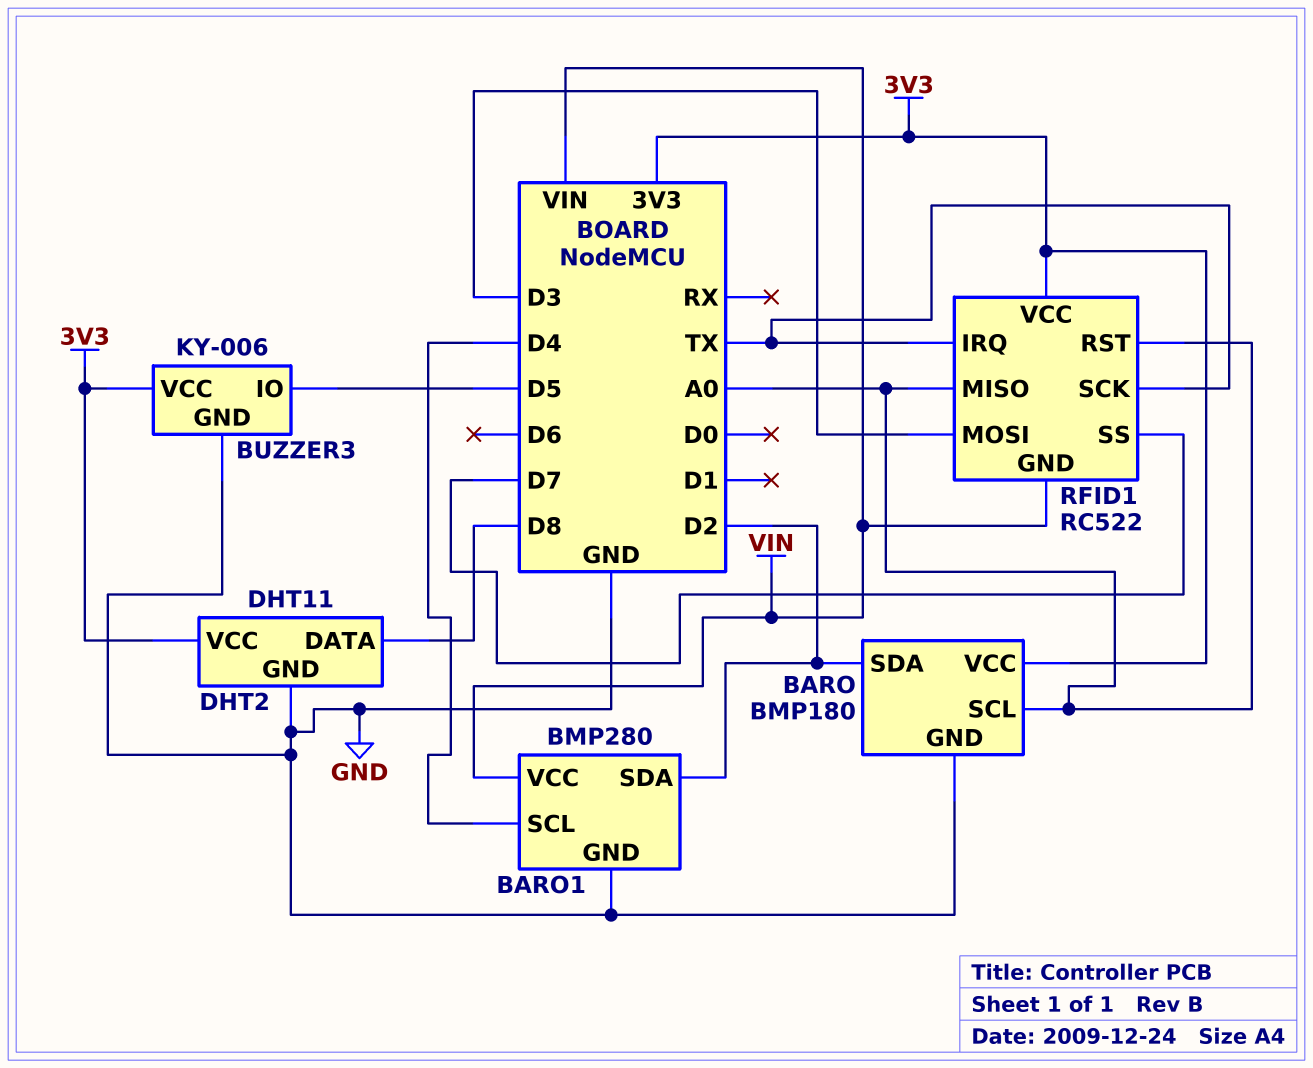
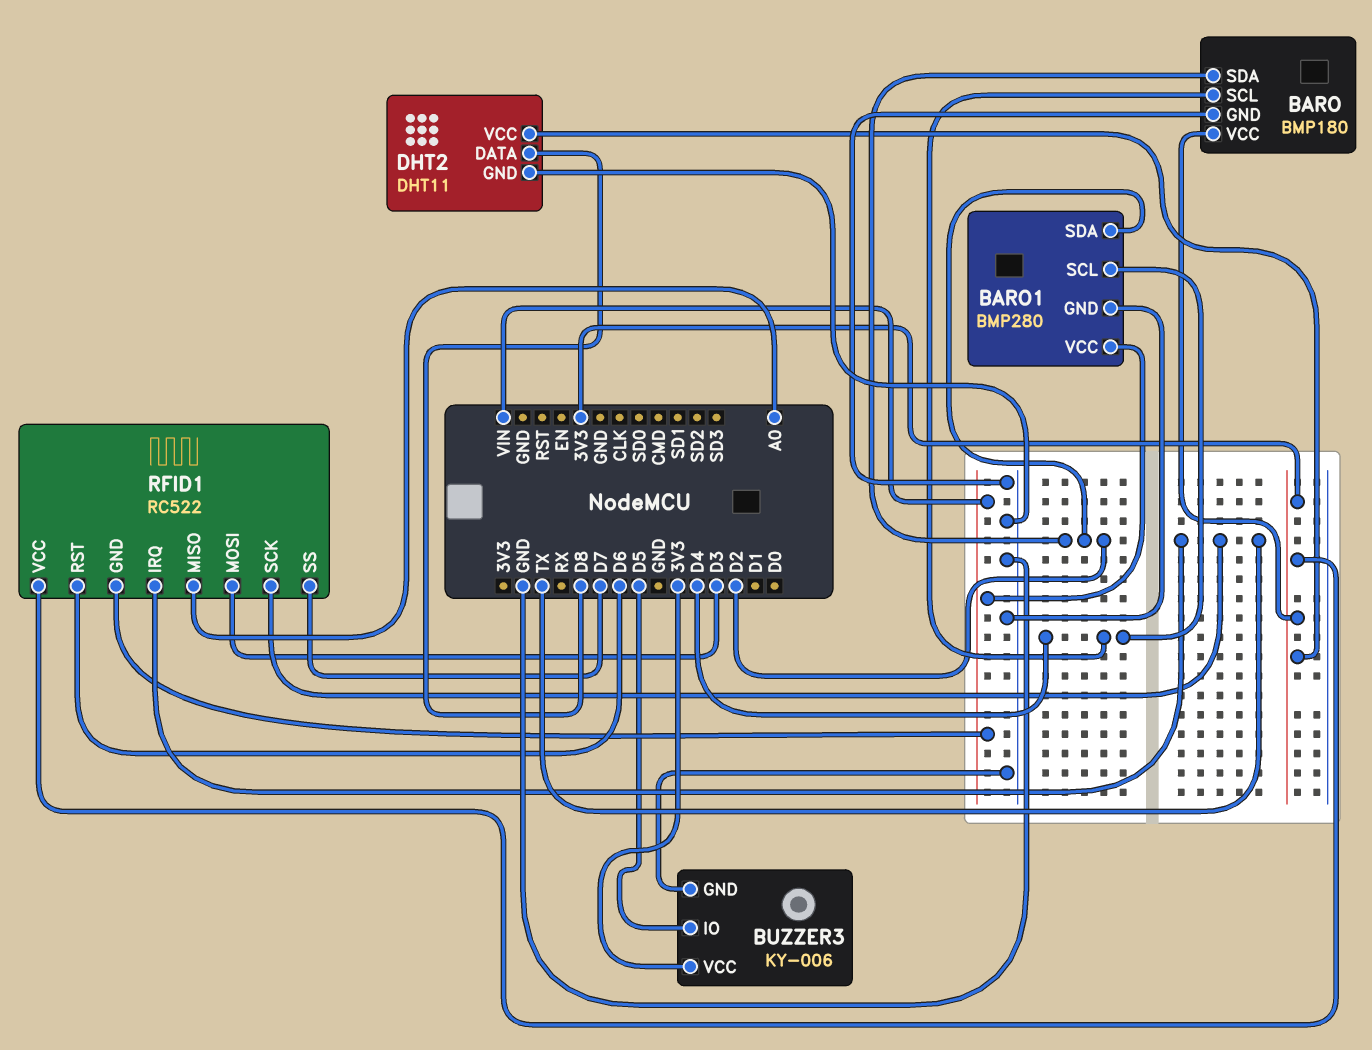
BARO pin SCL: A0 -> D4
RFID1 pin RST: A0 -> D6

